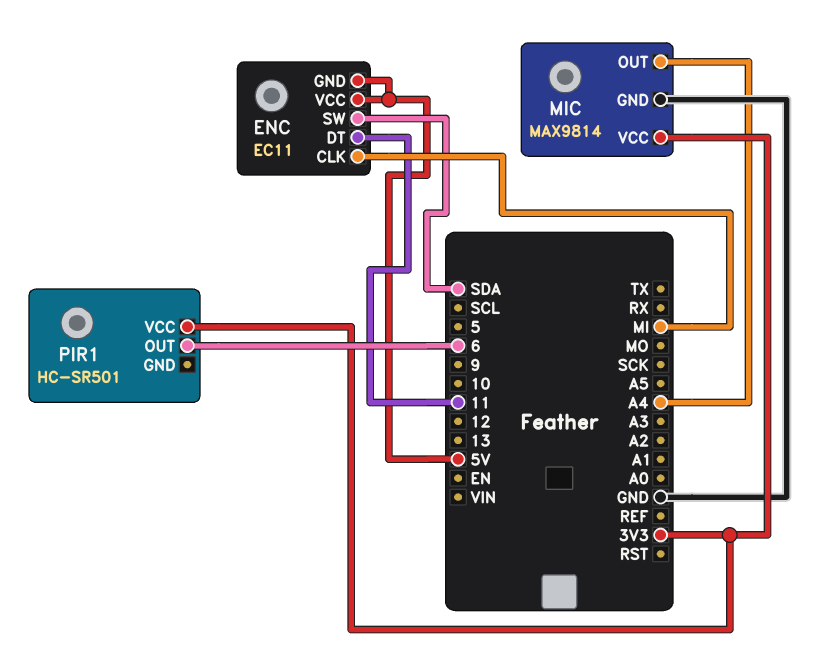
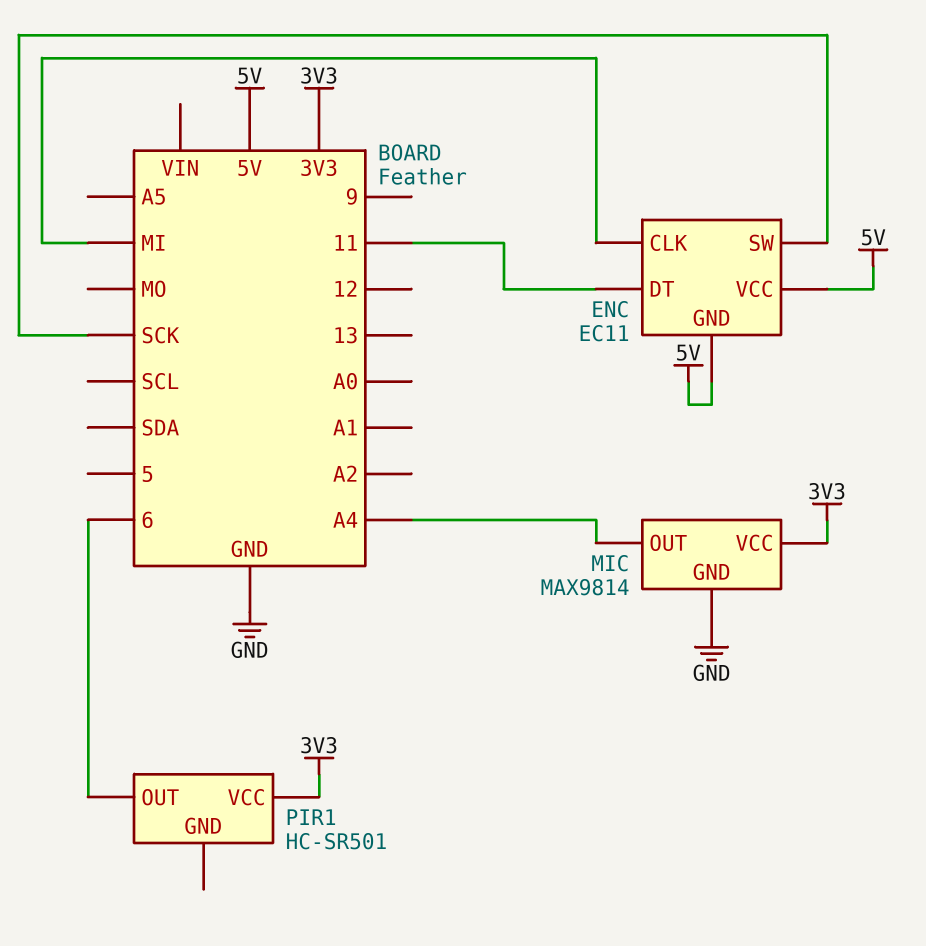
ENC pin SW: SDA -> SCK

